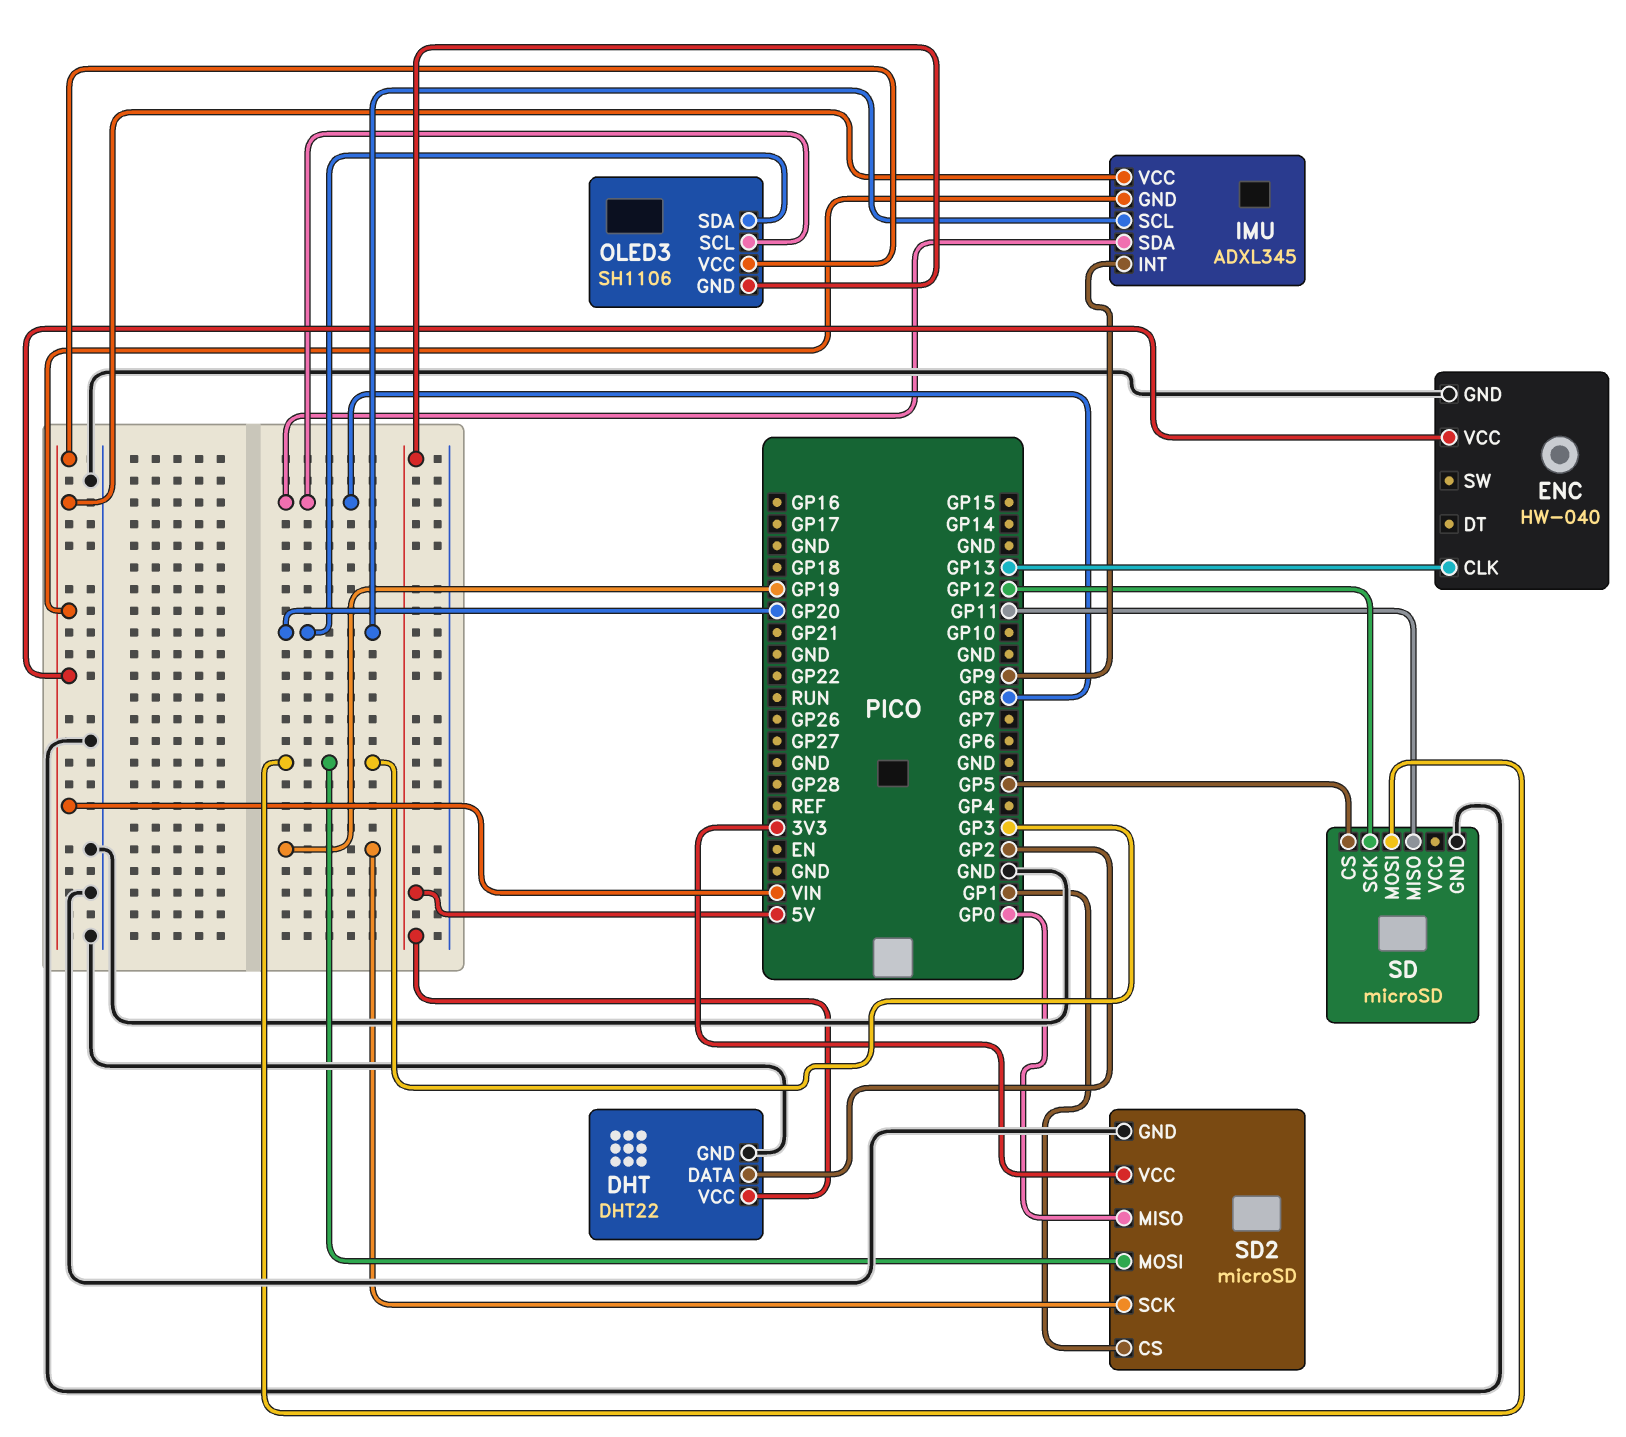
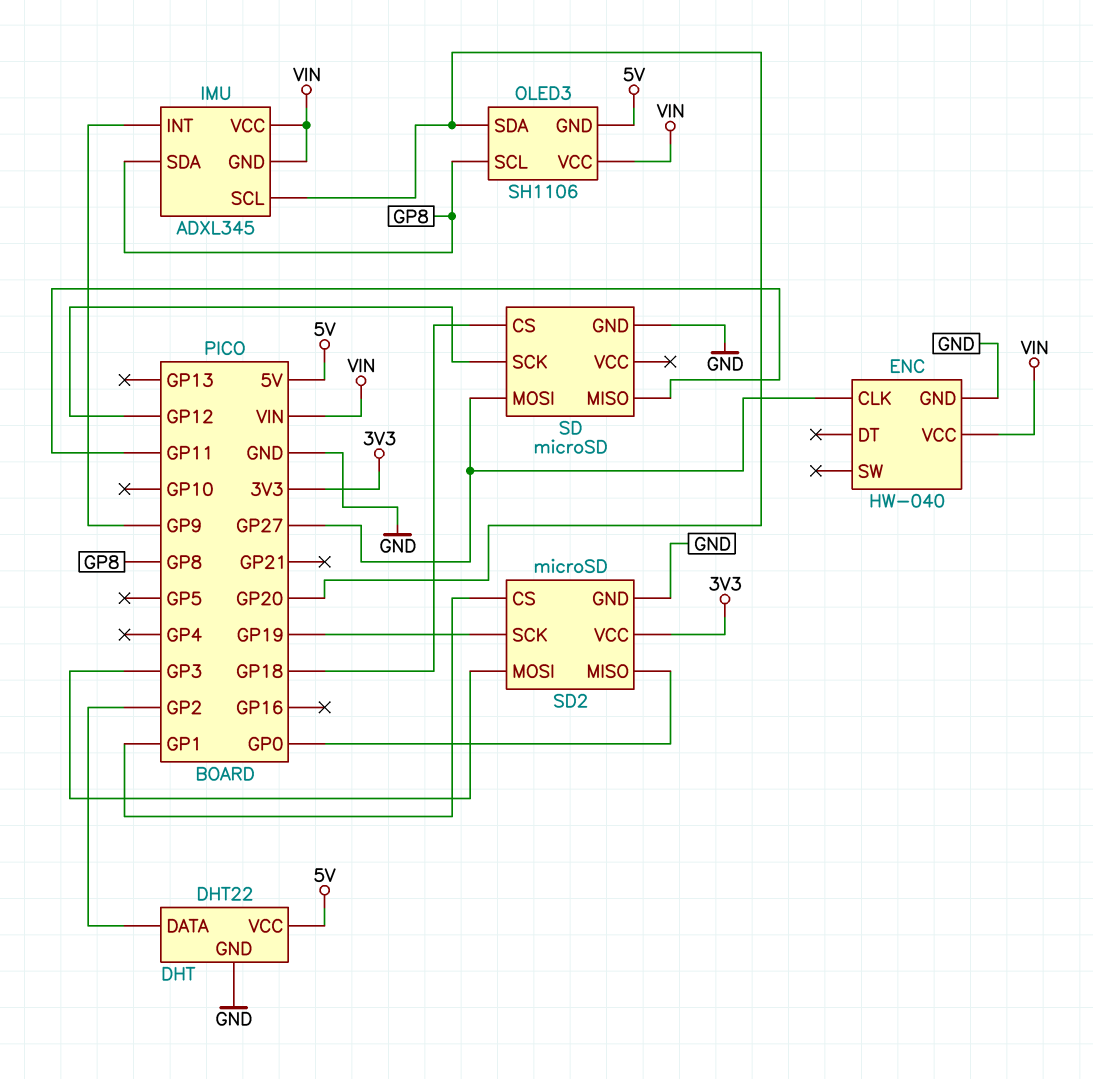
ENC pin CLK: GP13 -> GP27
SD pin CS: GP5 -> GP18
SD pin MOSI: GP3 -> GP27

